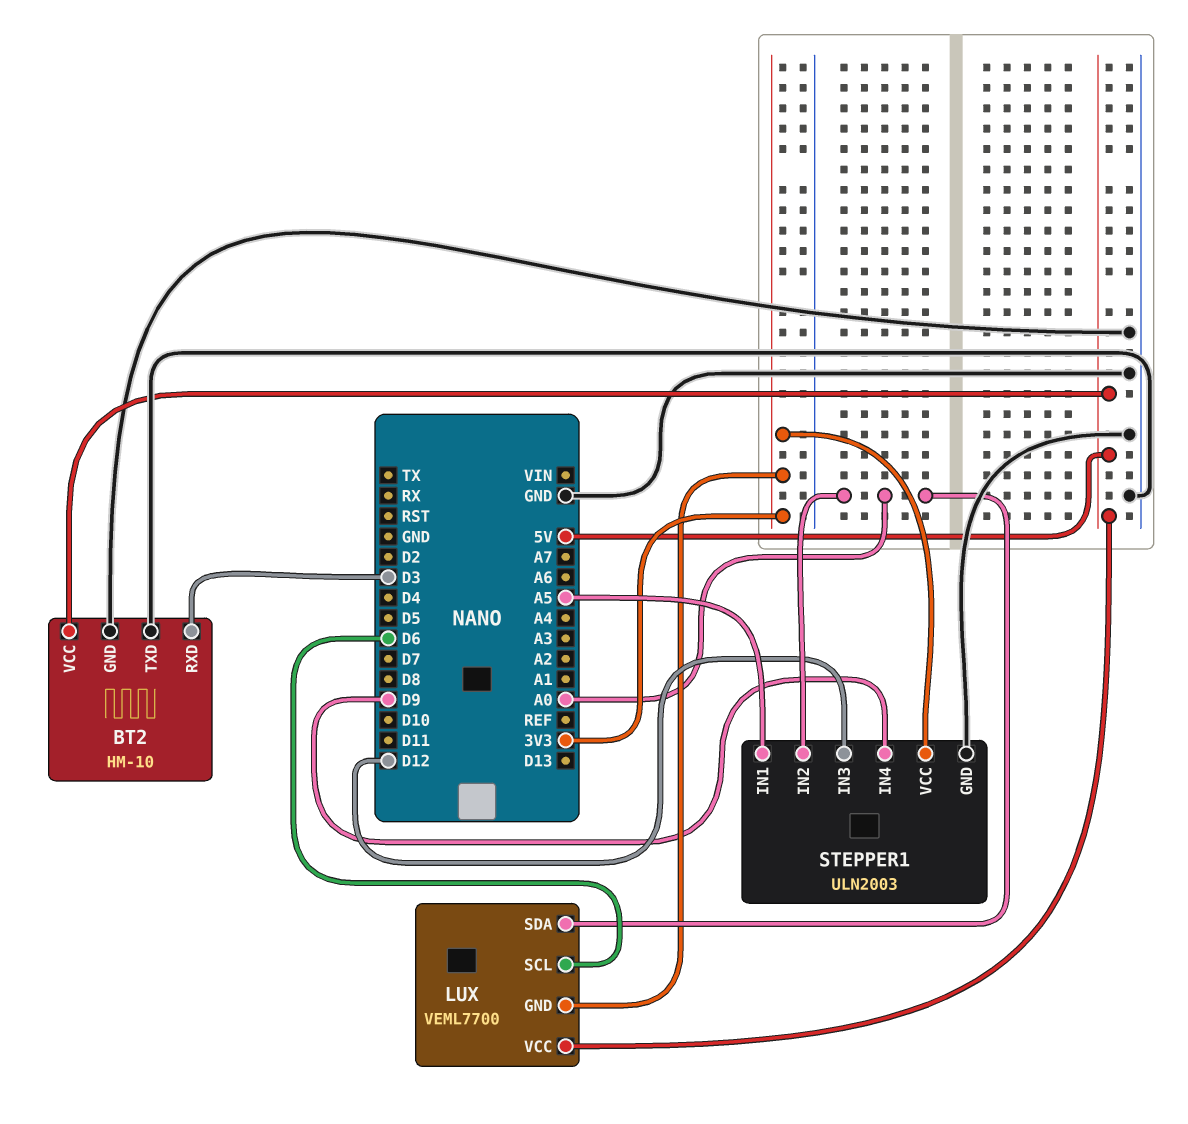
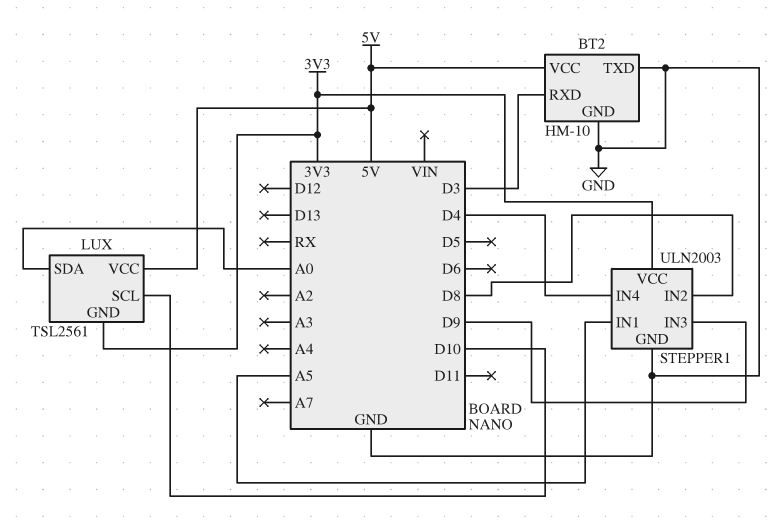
LUX: VEML7700 -> TSL2561
LUX pin SCL: D6 -> D10
STEPPER1 pin IN2: A0 -> D8
STEPPER1 pin IN3: D12 -> D9
STEPPER1 pin IN4: D9 -> D4

